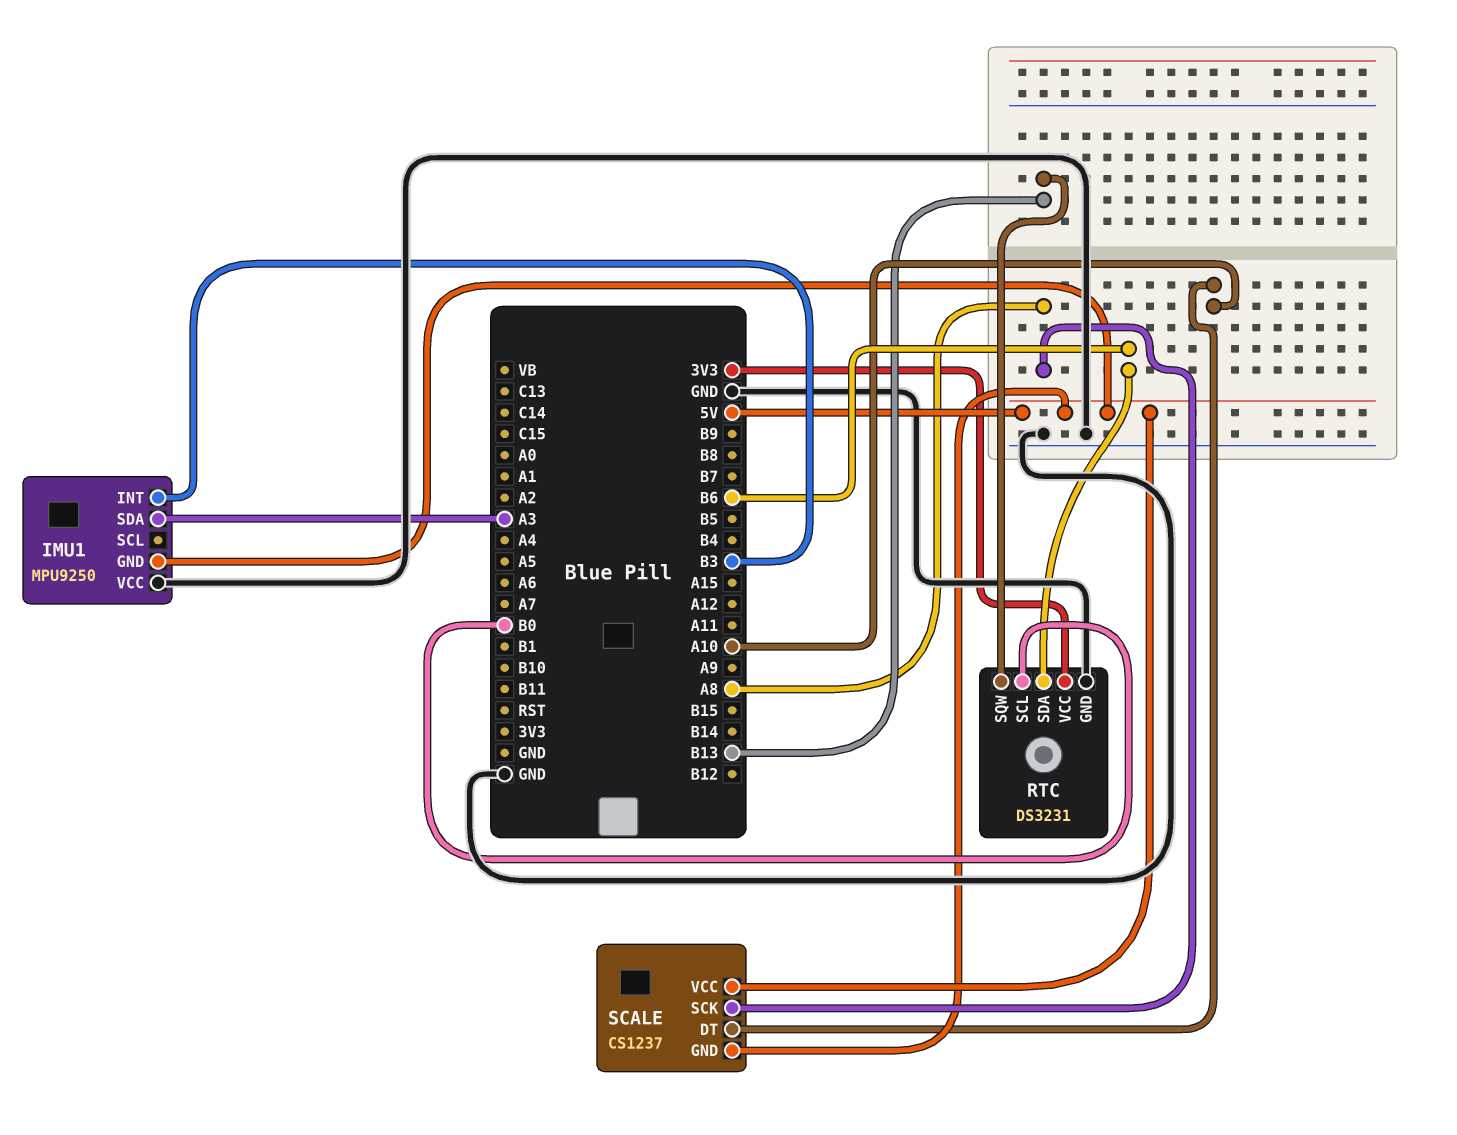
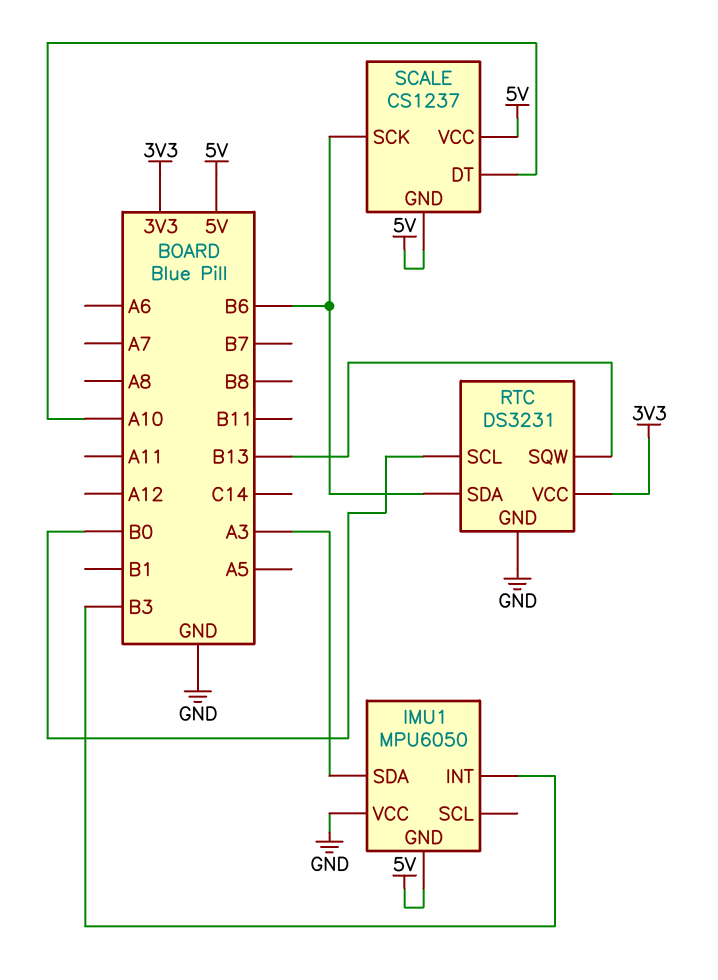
IMU1: MPU9250 -> MPU6050
SCALE pin SCK: A8 -> B6

